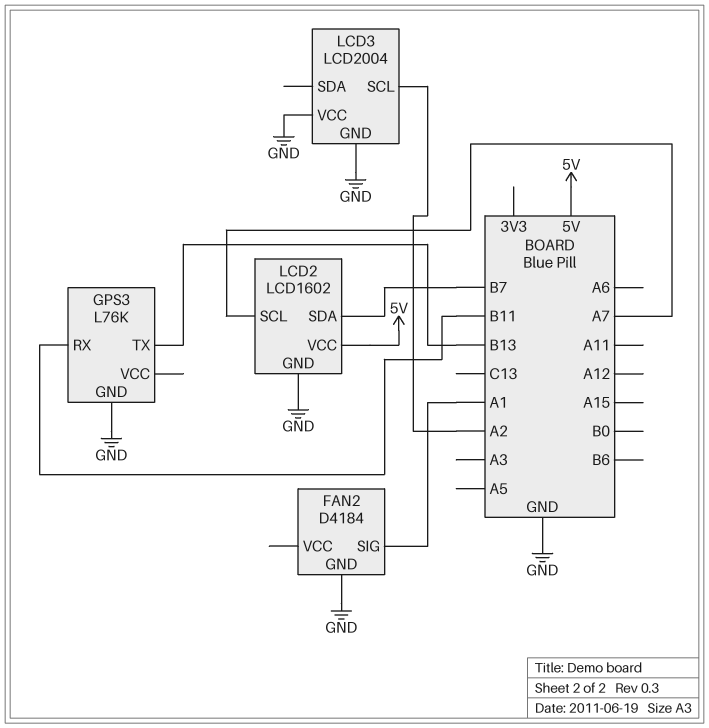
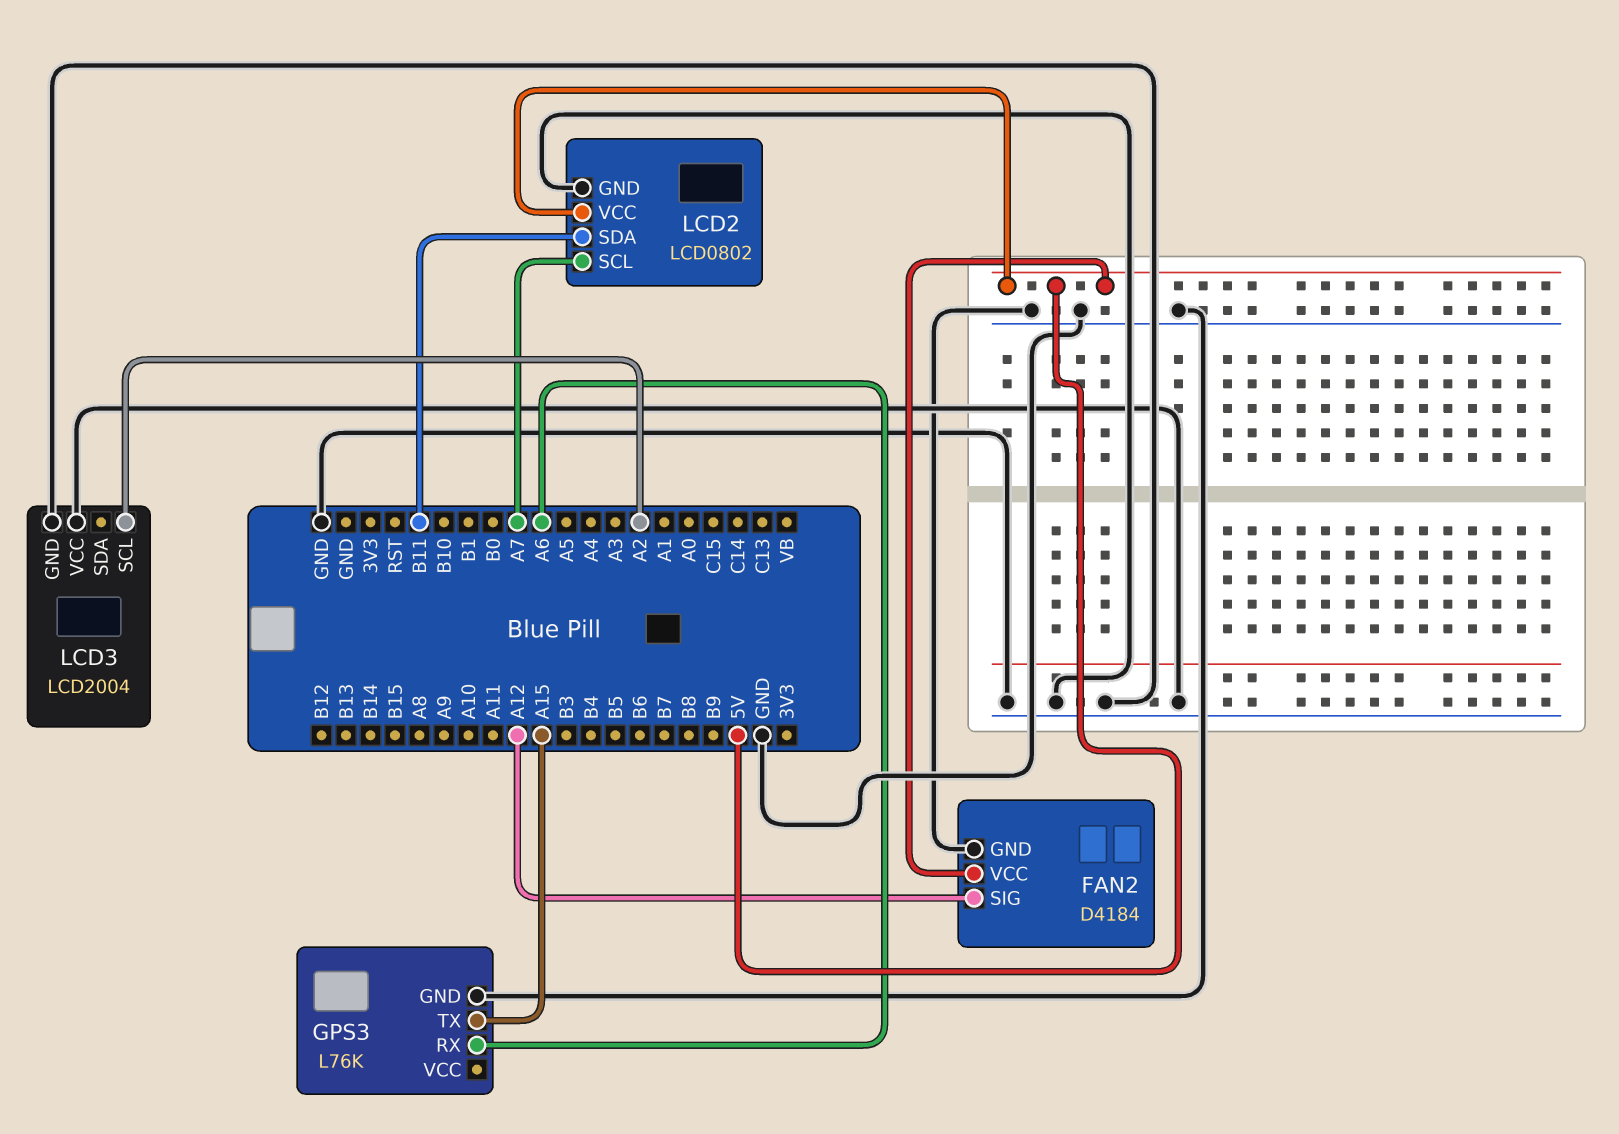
FAN2 pin SIG: A1 -> A12
FAN2 pin VCC: none -> 5V
GPS3 pin RX: B11 -> A6
GPS3 pin TX: B13 -> A15
LCD2: LCD1602 -> LCD0802
LCD2 pin SDA: B7 -> B11

